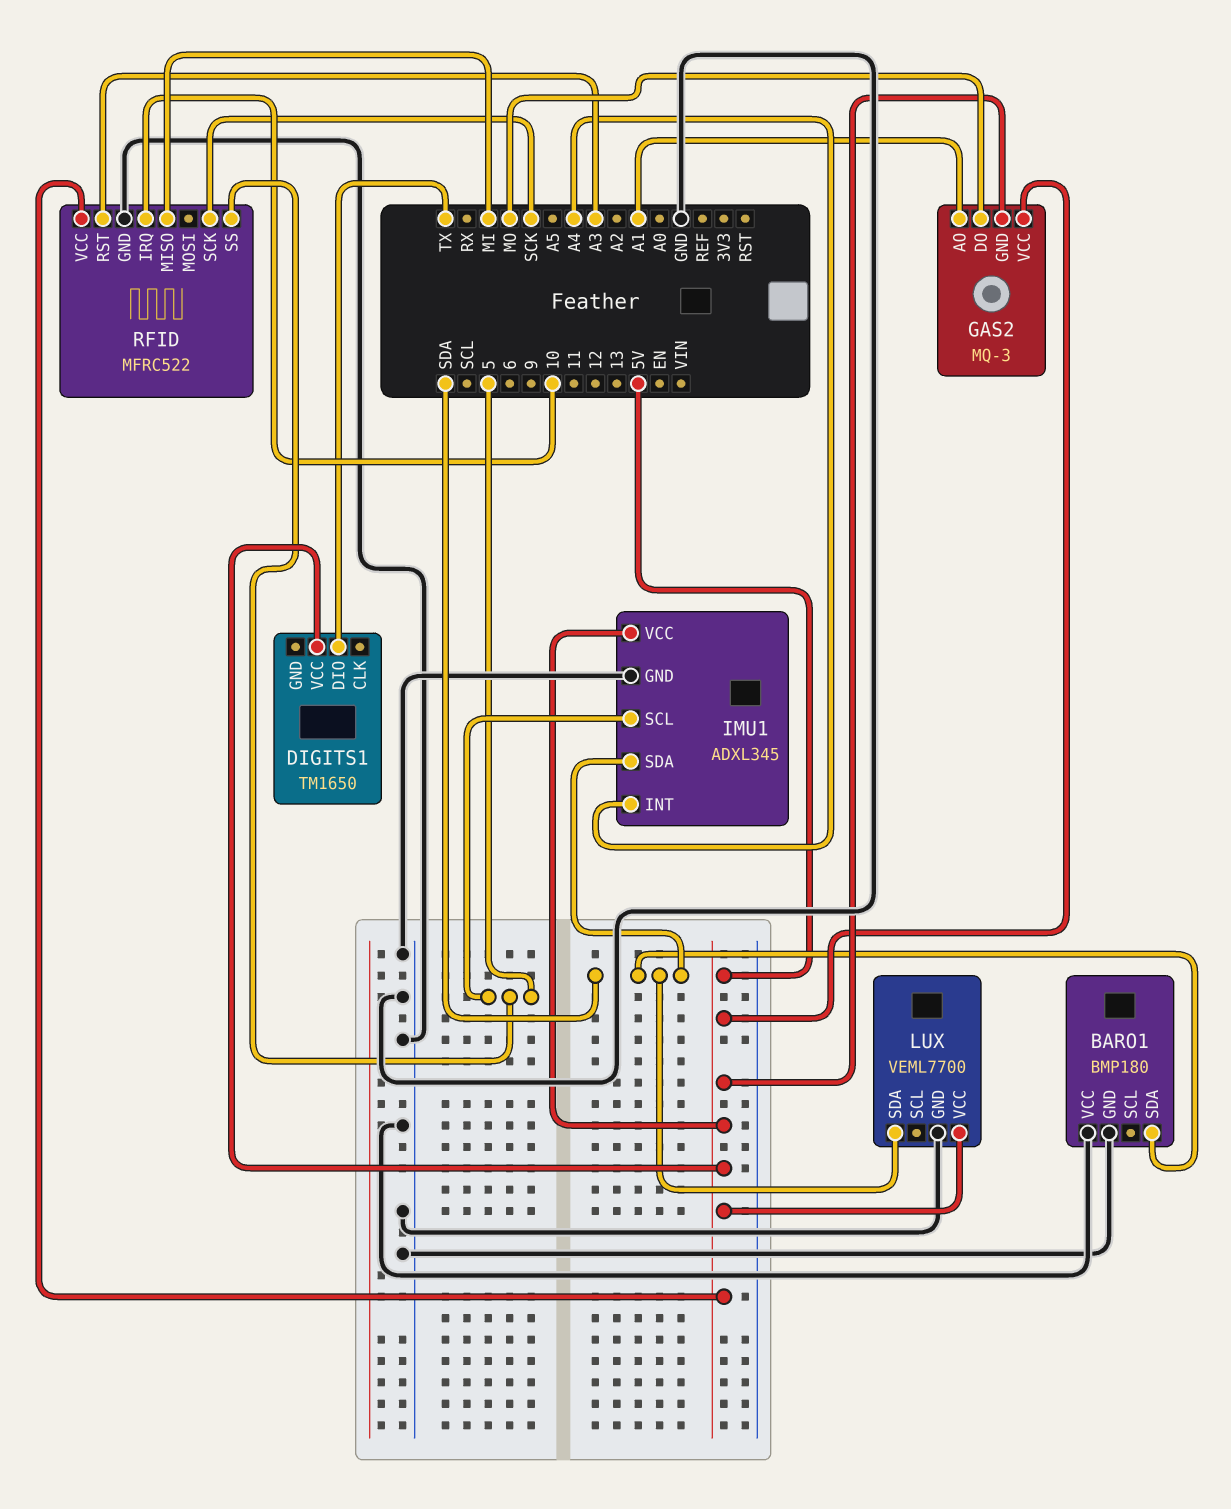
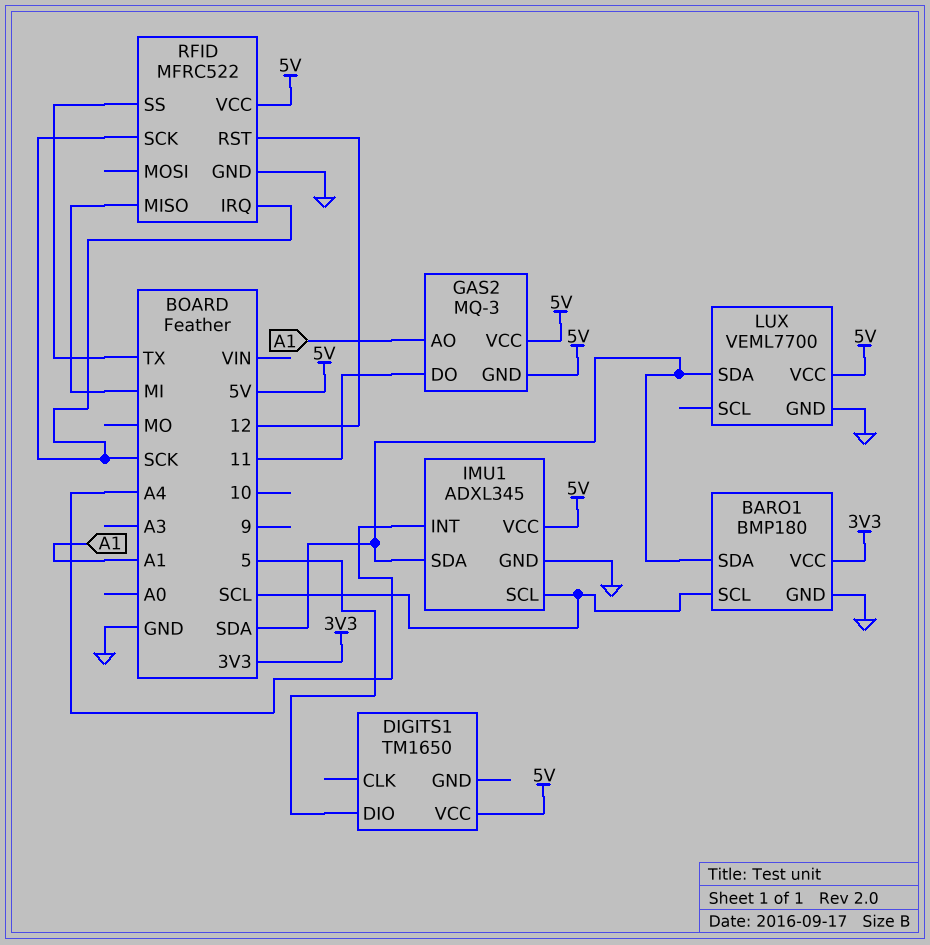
BARO1 pin SCL: none -> SCL
BARO1 pin VCC: GND -> 3V3
DIGITS1 pin DIO: TX -> 5
GAS2 pin DO: MO -> 11
IMU1 pin SCL: 5 -> SCL
RFID pin IRQ: 10 -> SCK
RFID pin RST: A3 -> 12
RFID pin SS: 5 -> TX

